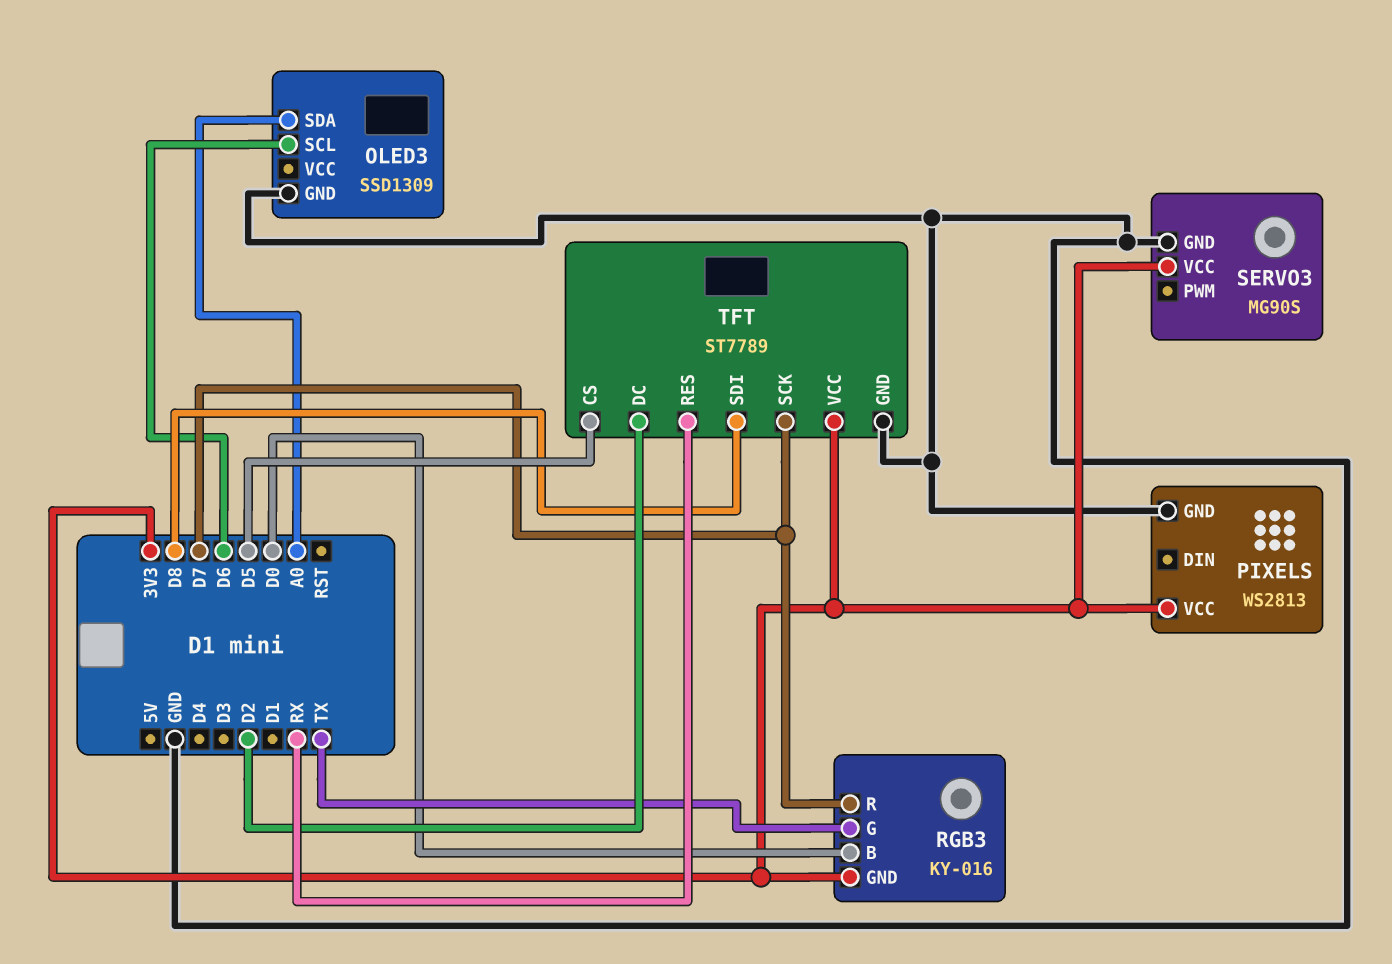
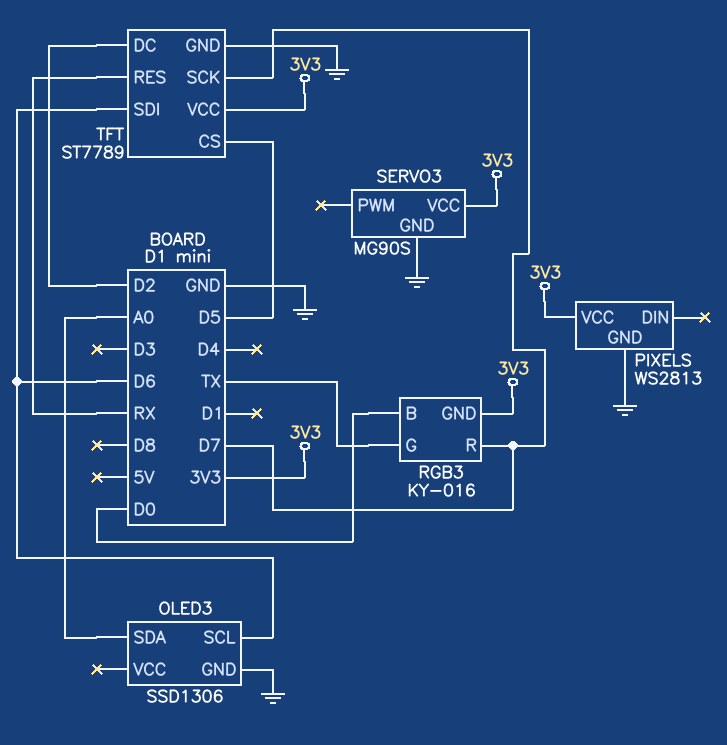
OLED3: SSD1309 -> SSD1306
TFT pin SDI: D8 -> D6

